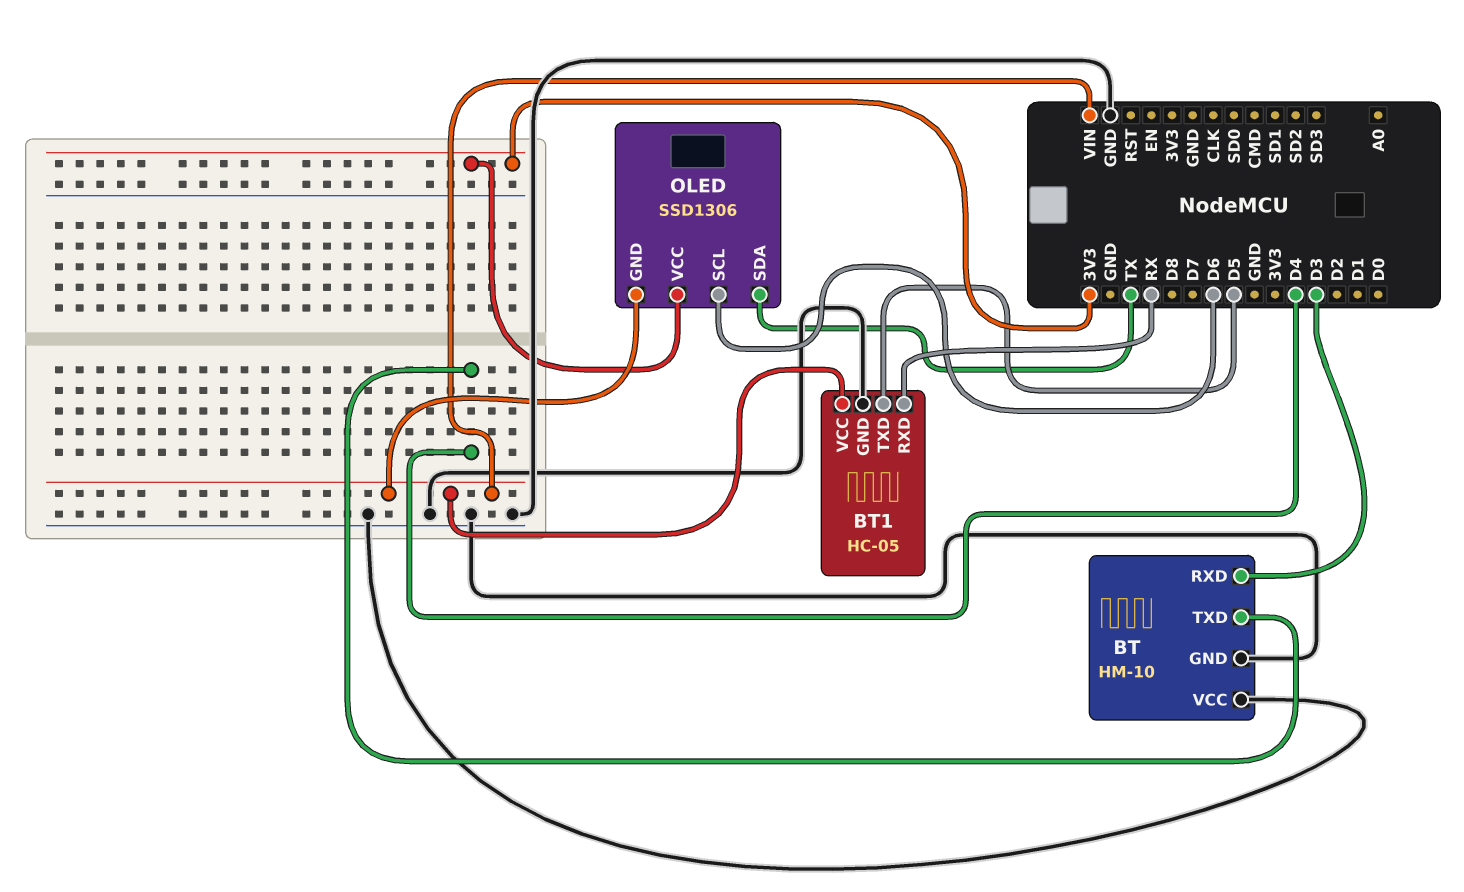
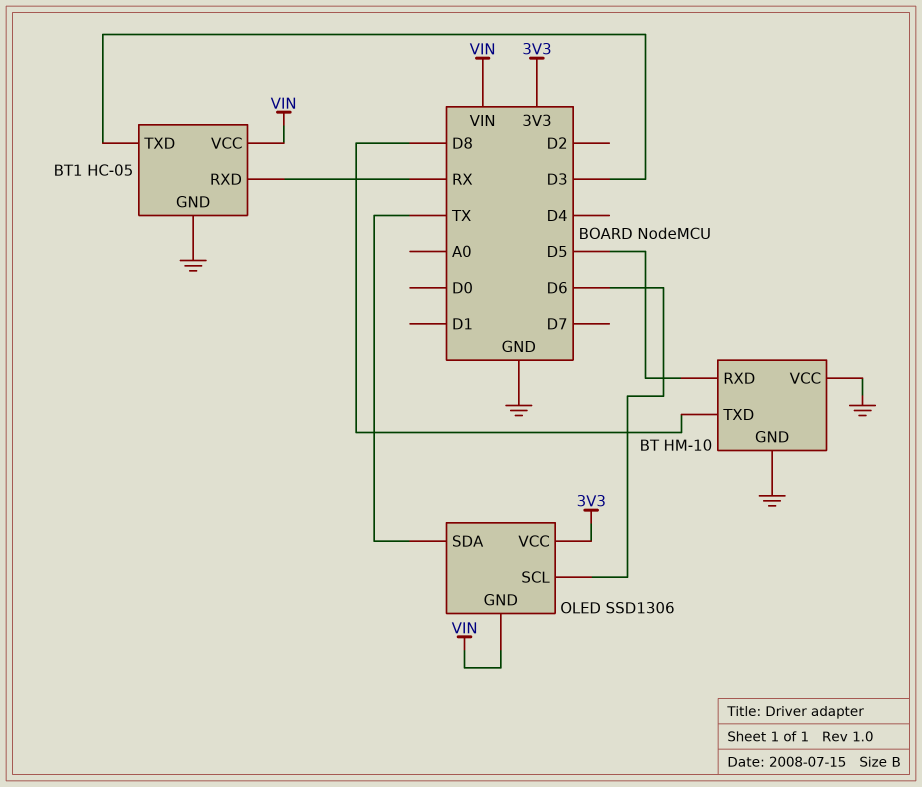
BT pin RXD: D3 -> D5
BT pin TXD: D4 -> D8
BT1 pin TXD: D5 -> D3

